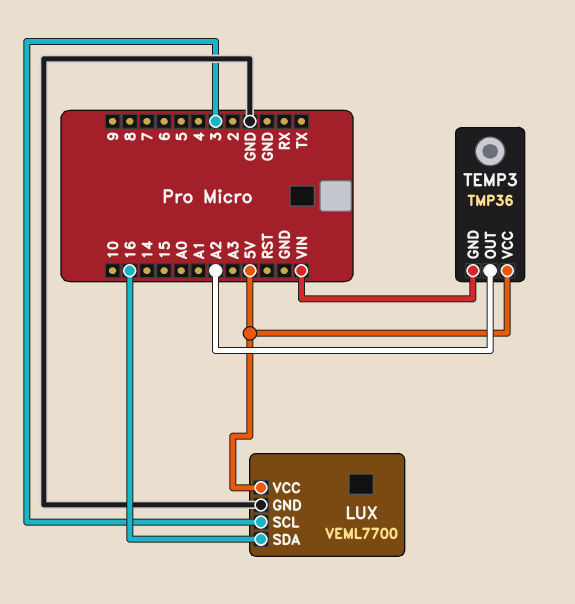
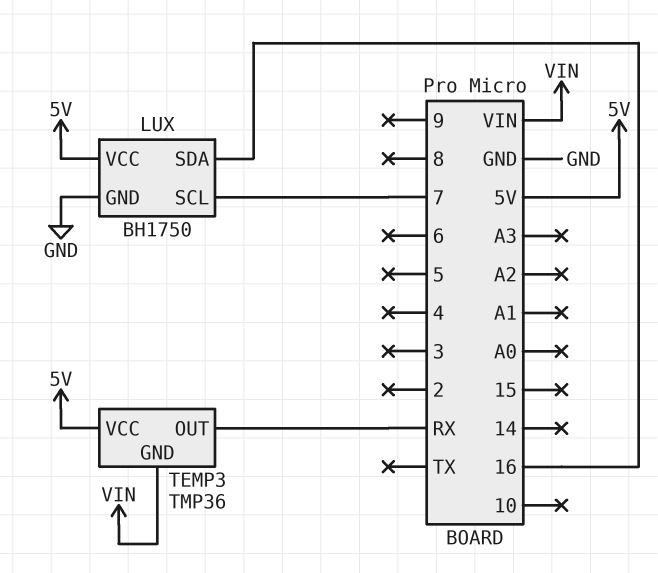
LUX: VEML7700 -> BH1750
LUX pin SCL: 3 -> 7
TEMP3 pin OUT: A2 -> RX

